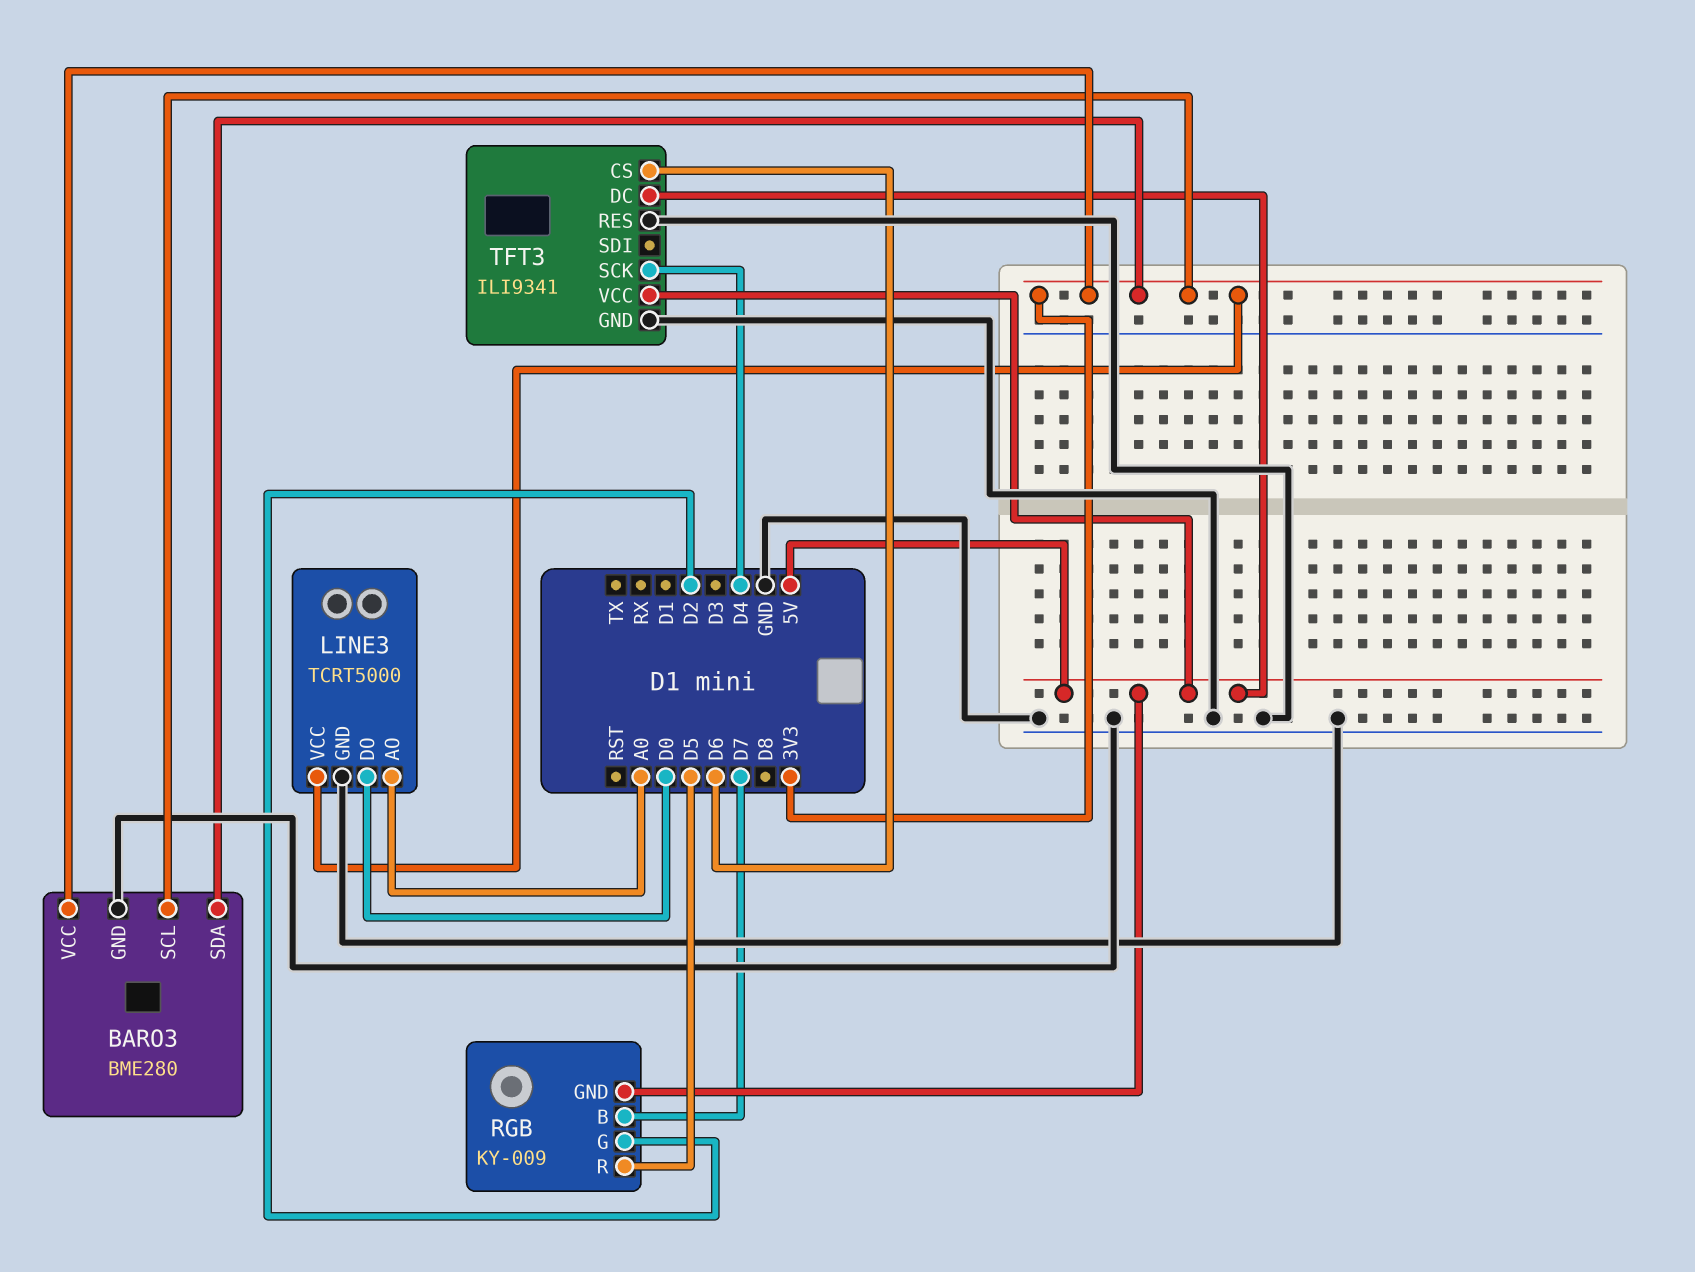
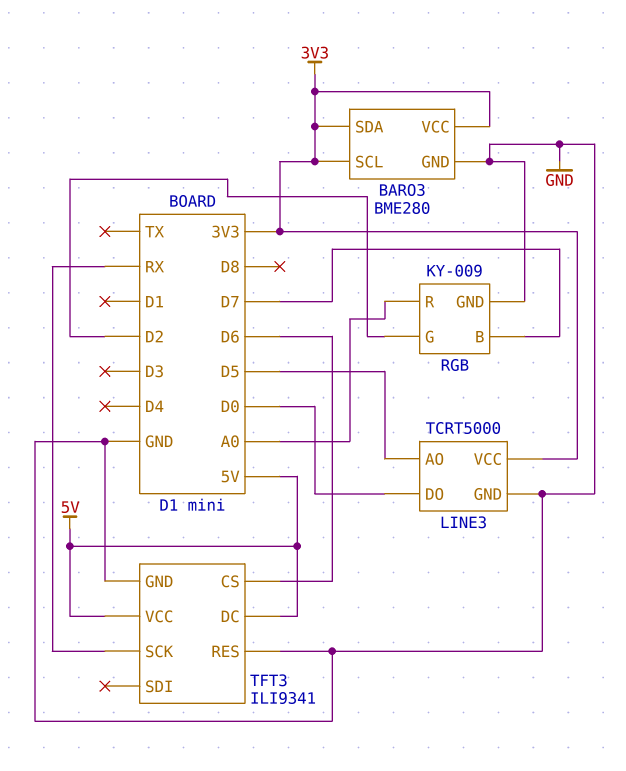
LINE3 pin AO: A0 -> D5
RGB pin GND: 5V -> GND
RGB pin R: D5 -> A0
TFT3 pin SCK: D4 -> RX

